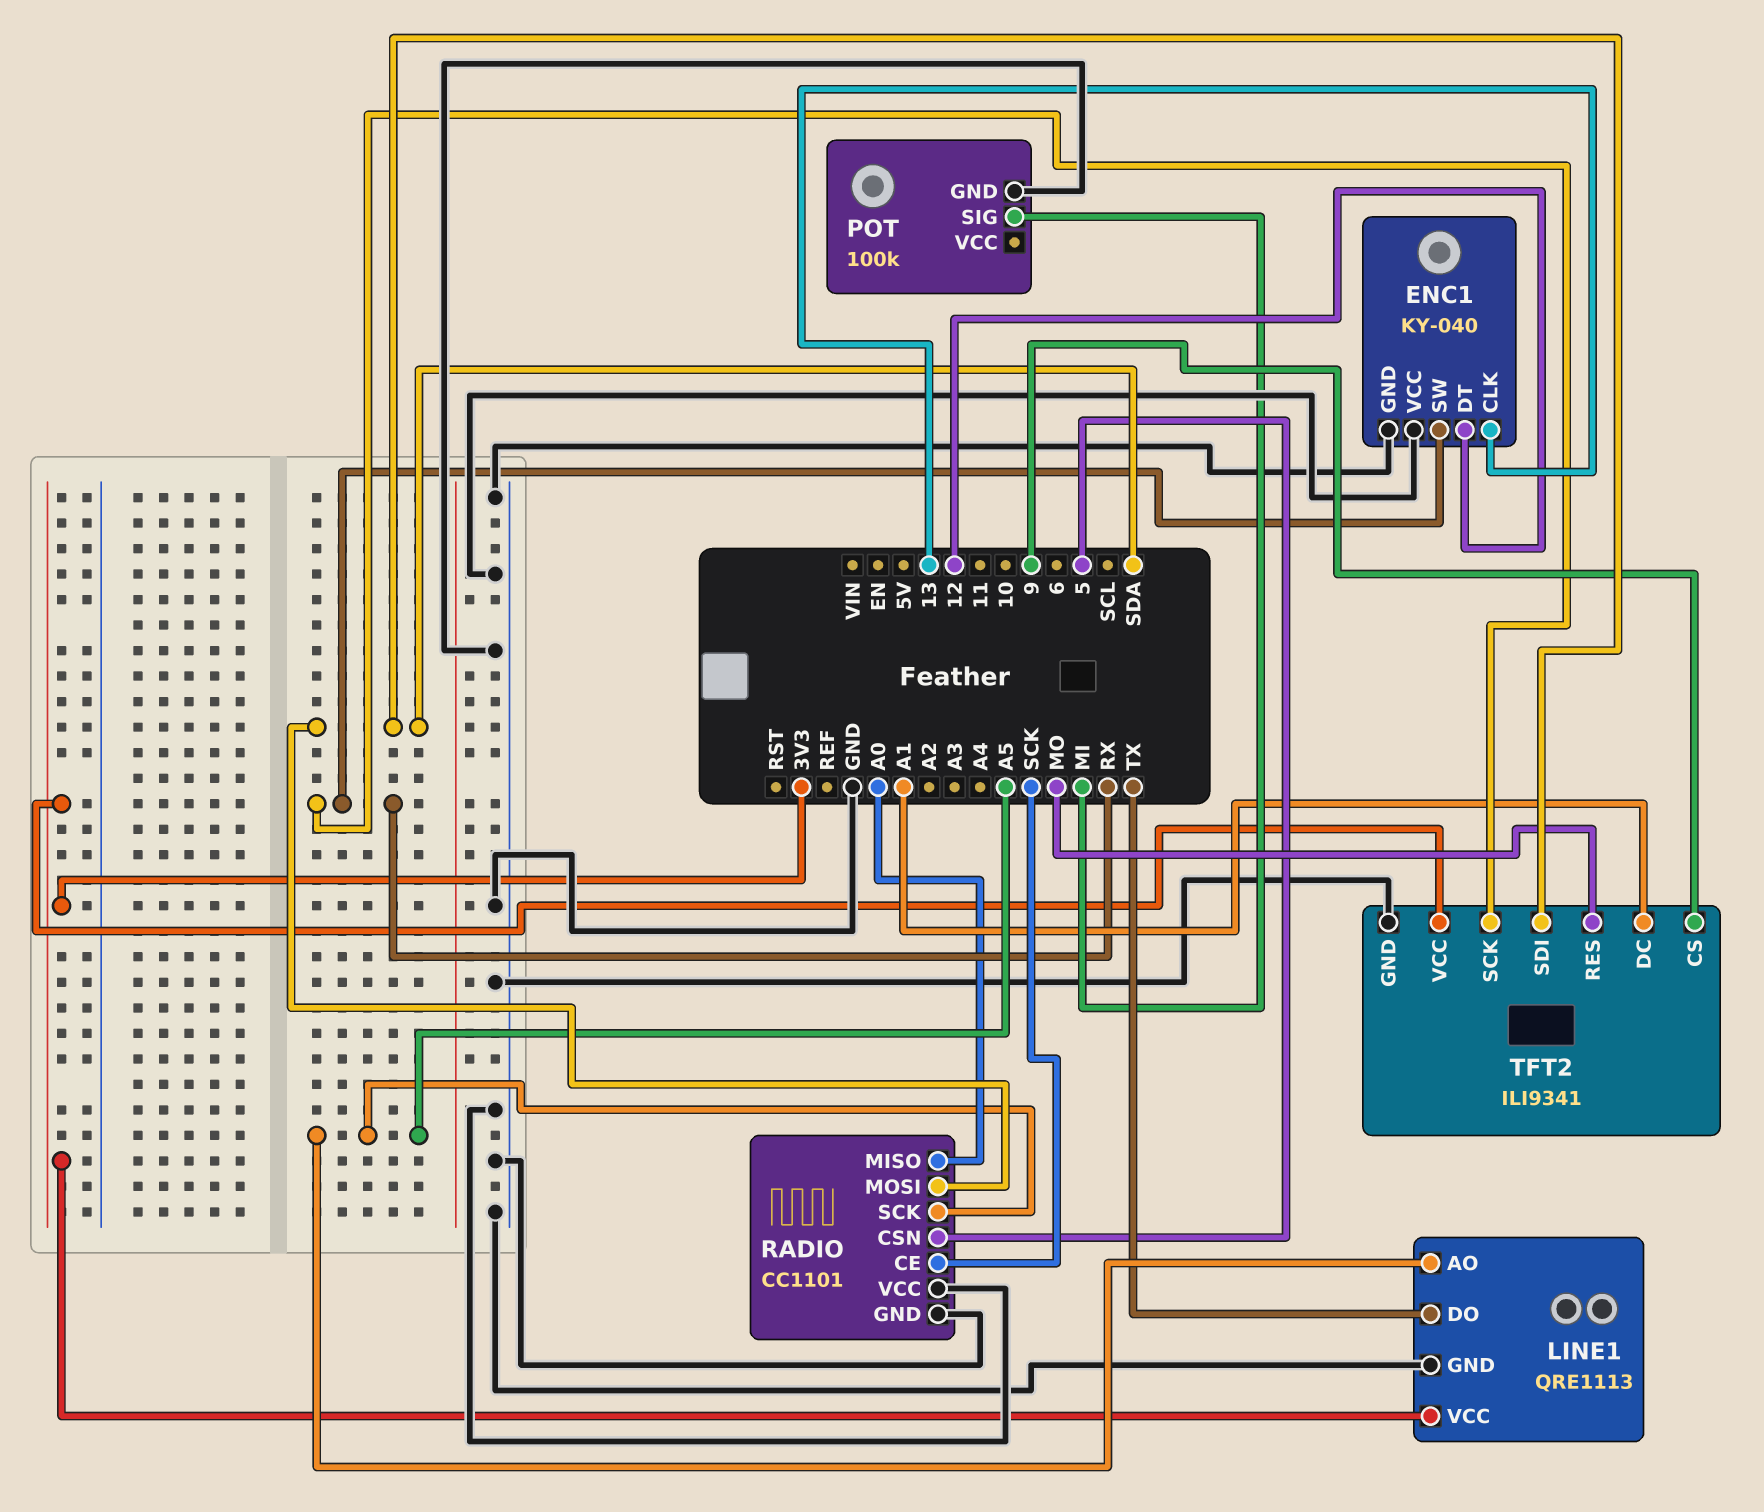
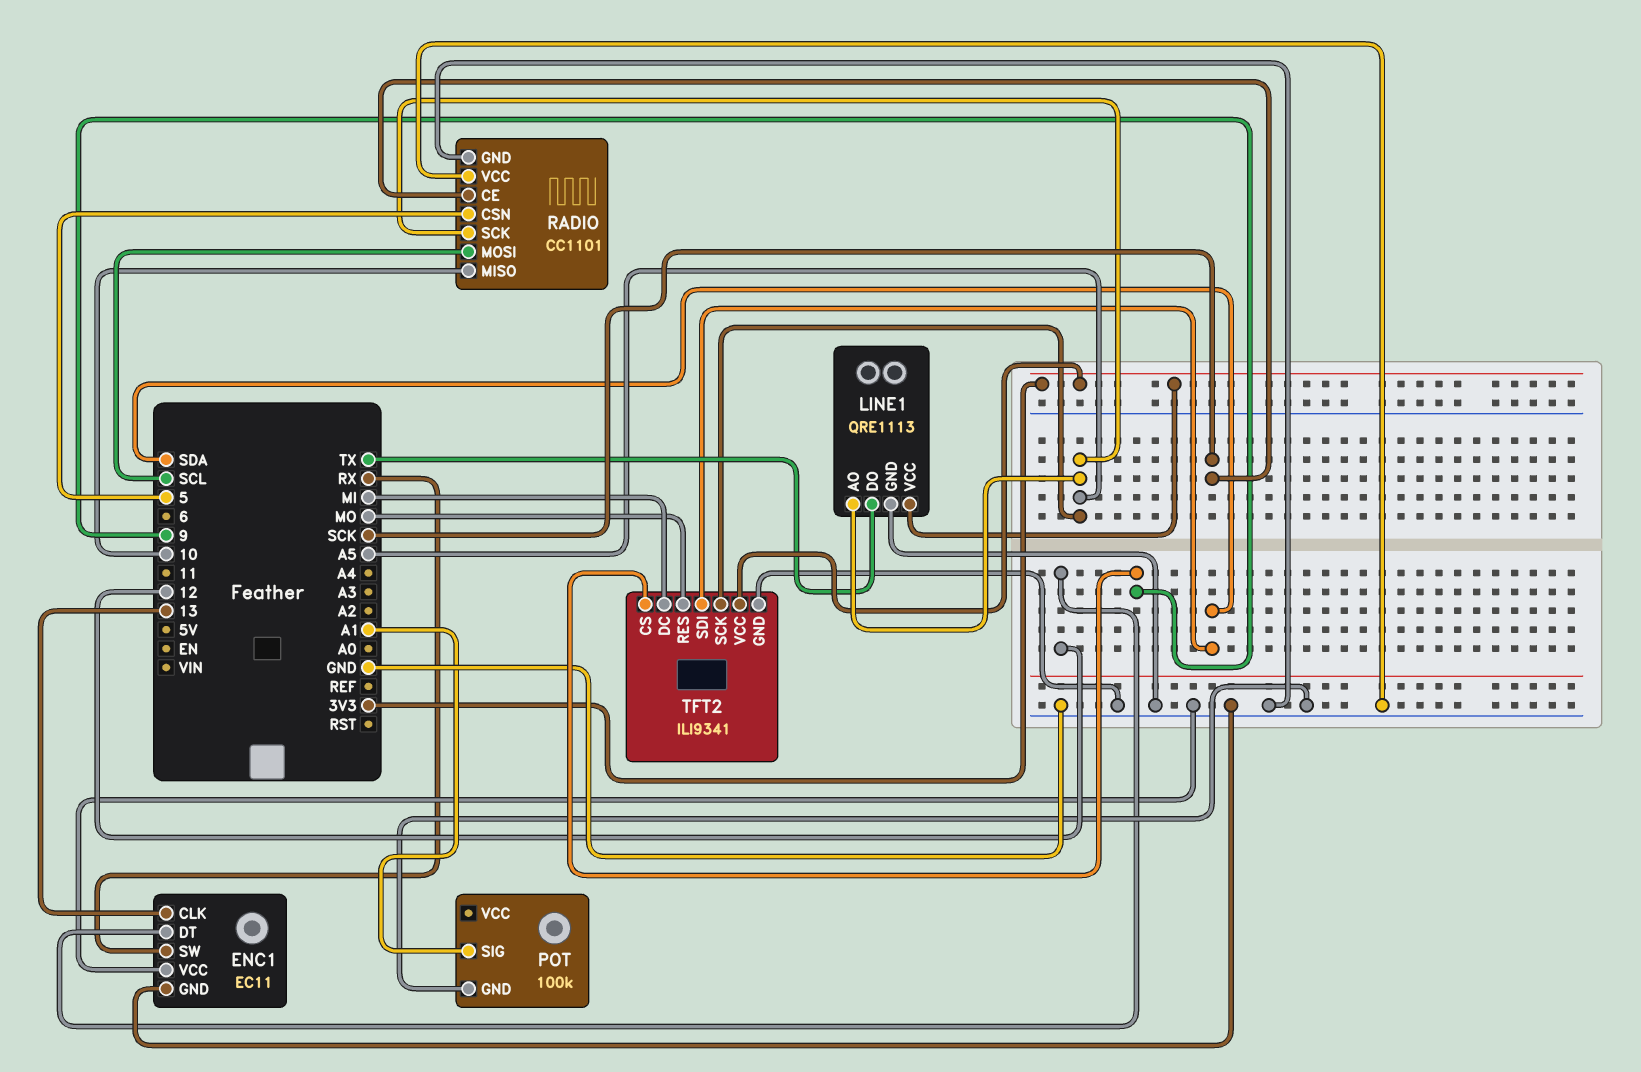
ENC1: KY-040 -> EC11
POT pin SIG: MI -> A1
RADIO pin MISO: A0 -> 10
RADIO pin MOSI: SDA -> SCL
TFT2 pin DC: A1 -> MI
TFT2 pin SCK: RX -> A5

